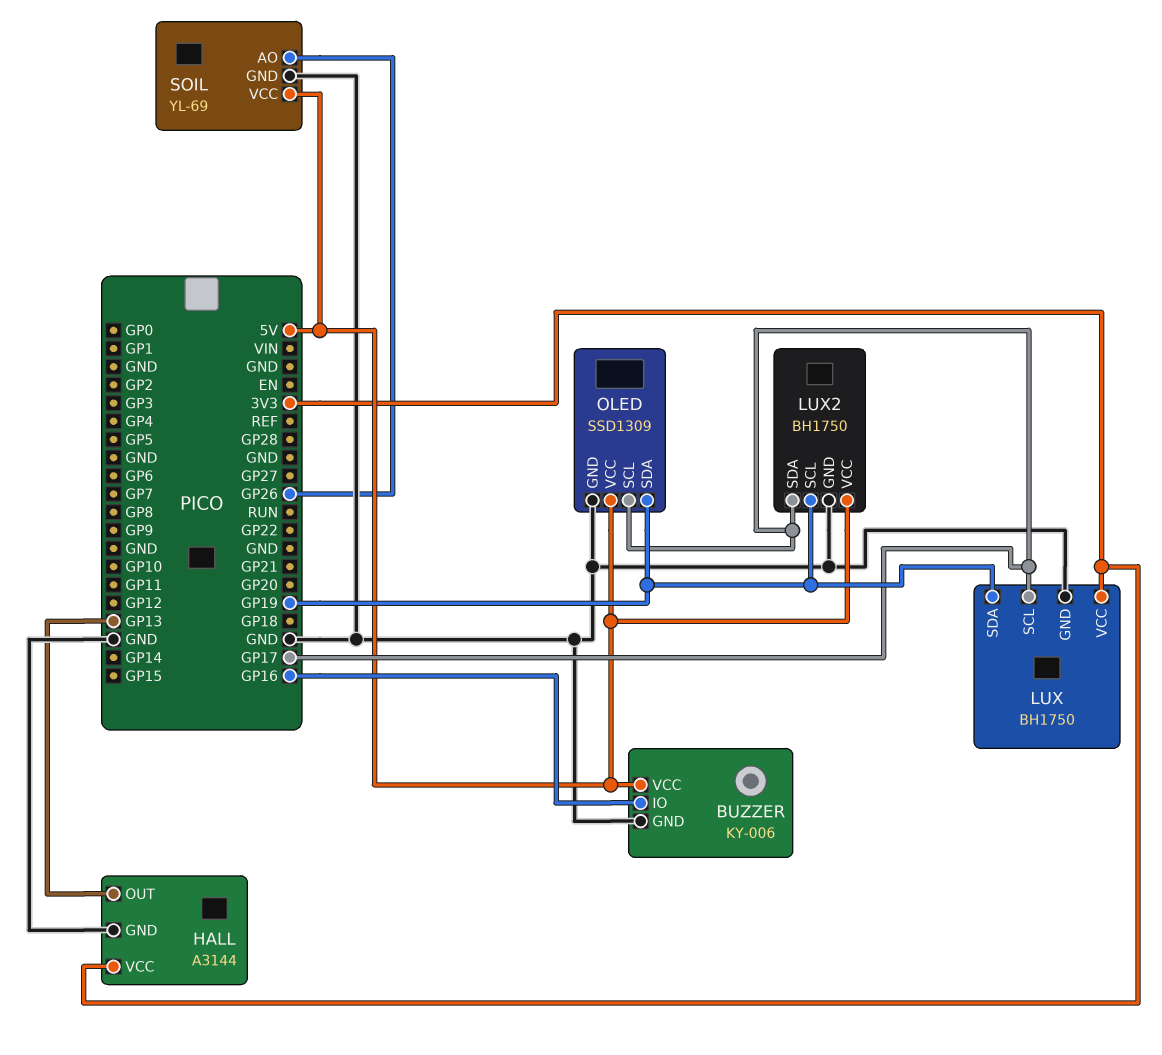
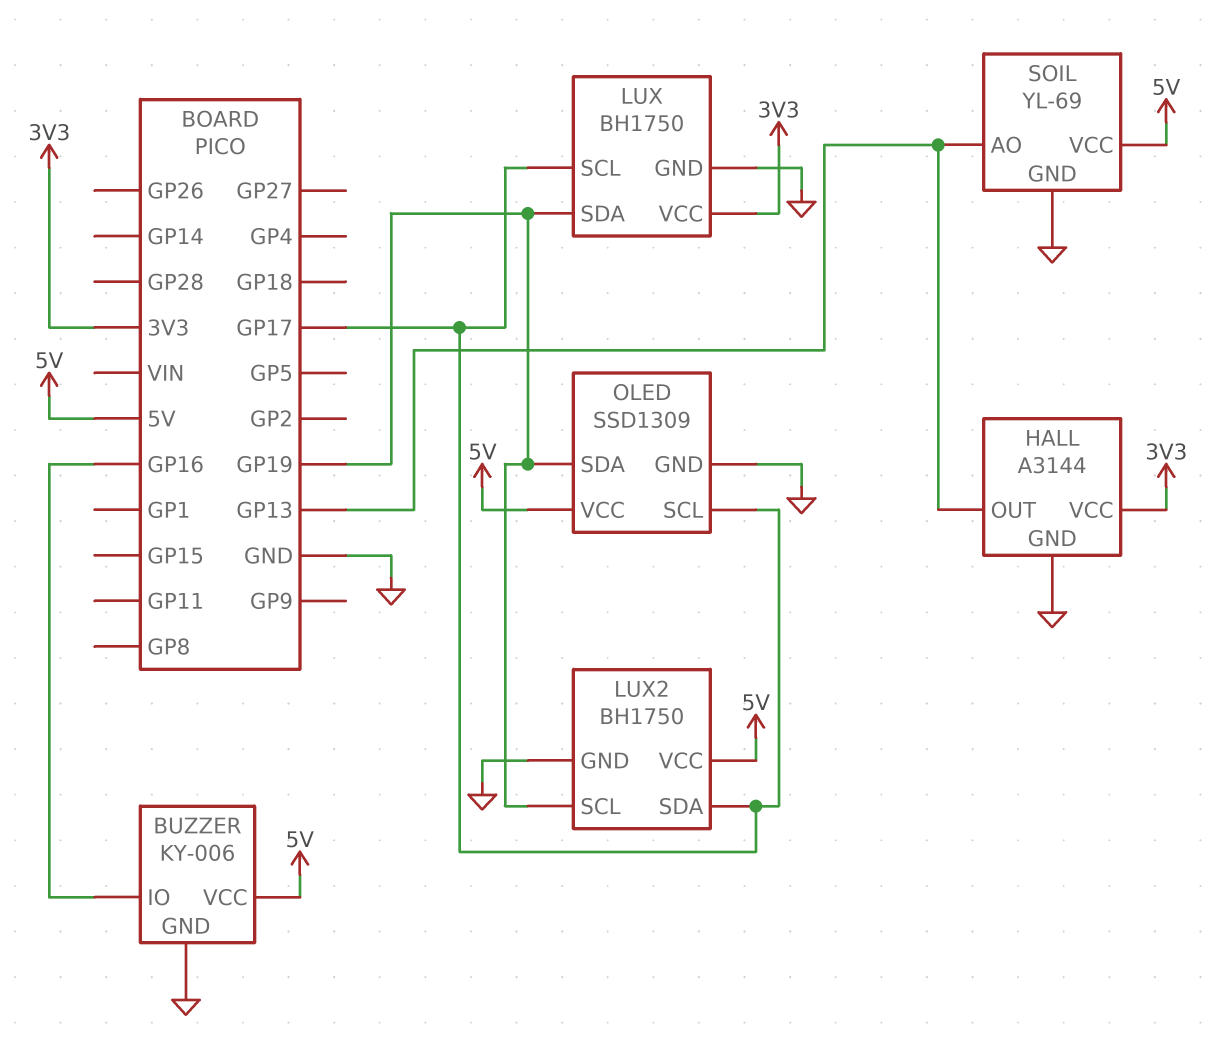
SOIL pin AO: GP26 -> GP13

